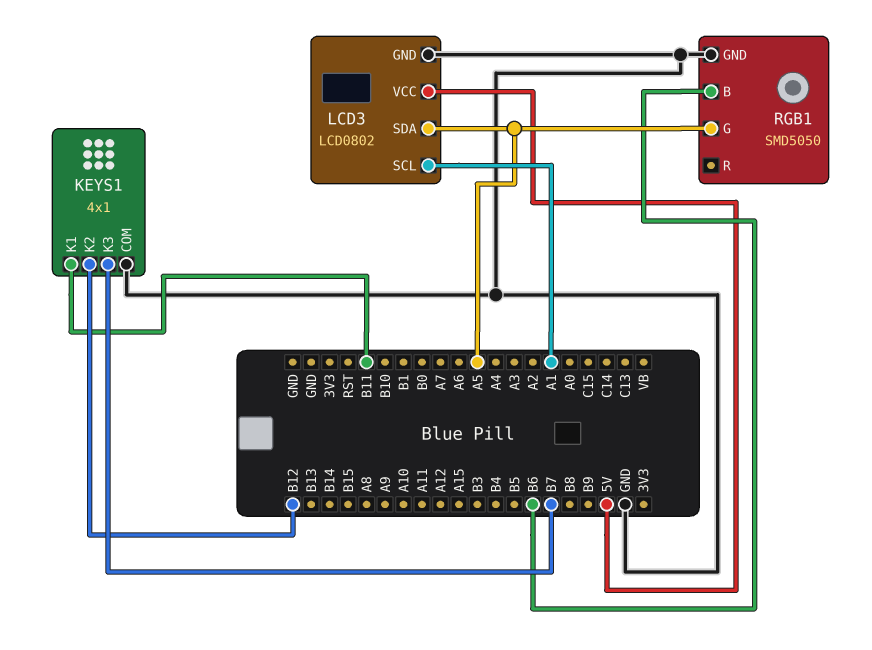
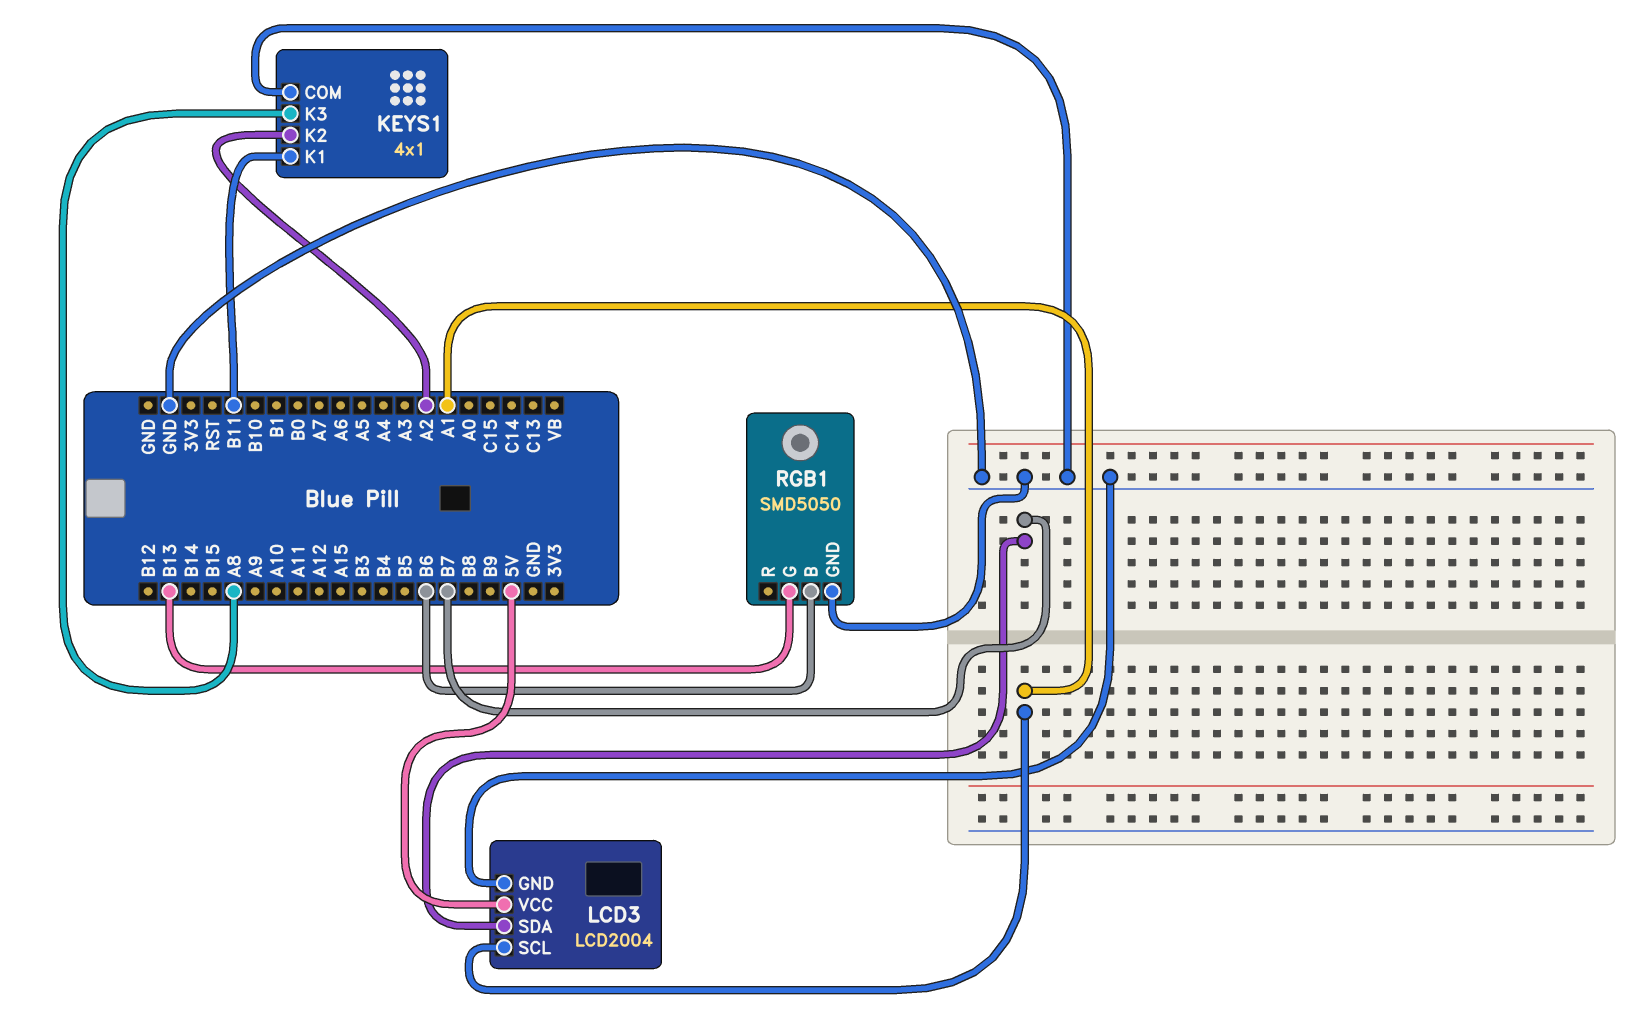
KEYS1 pin K2: B12 -> A2
KEYS1 pin K3: B7 -> A8
LCD3: LCD0802 -> LCD2004
LCD3 pin SDA: A5 -> B7
RGB1 pin G: A5 -> B13

